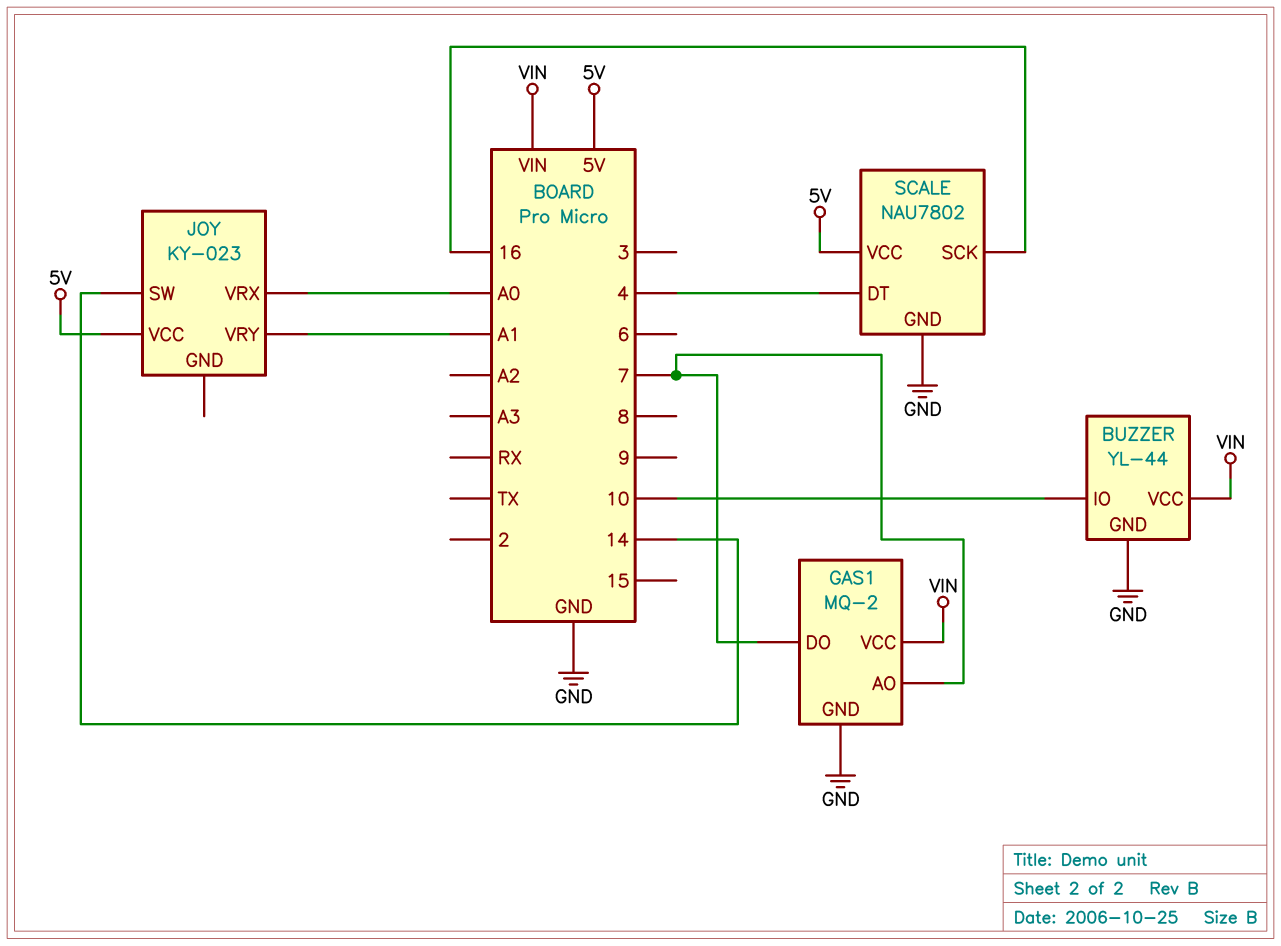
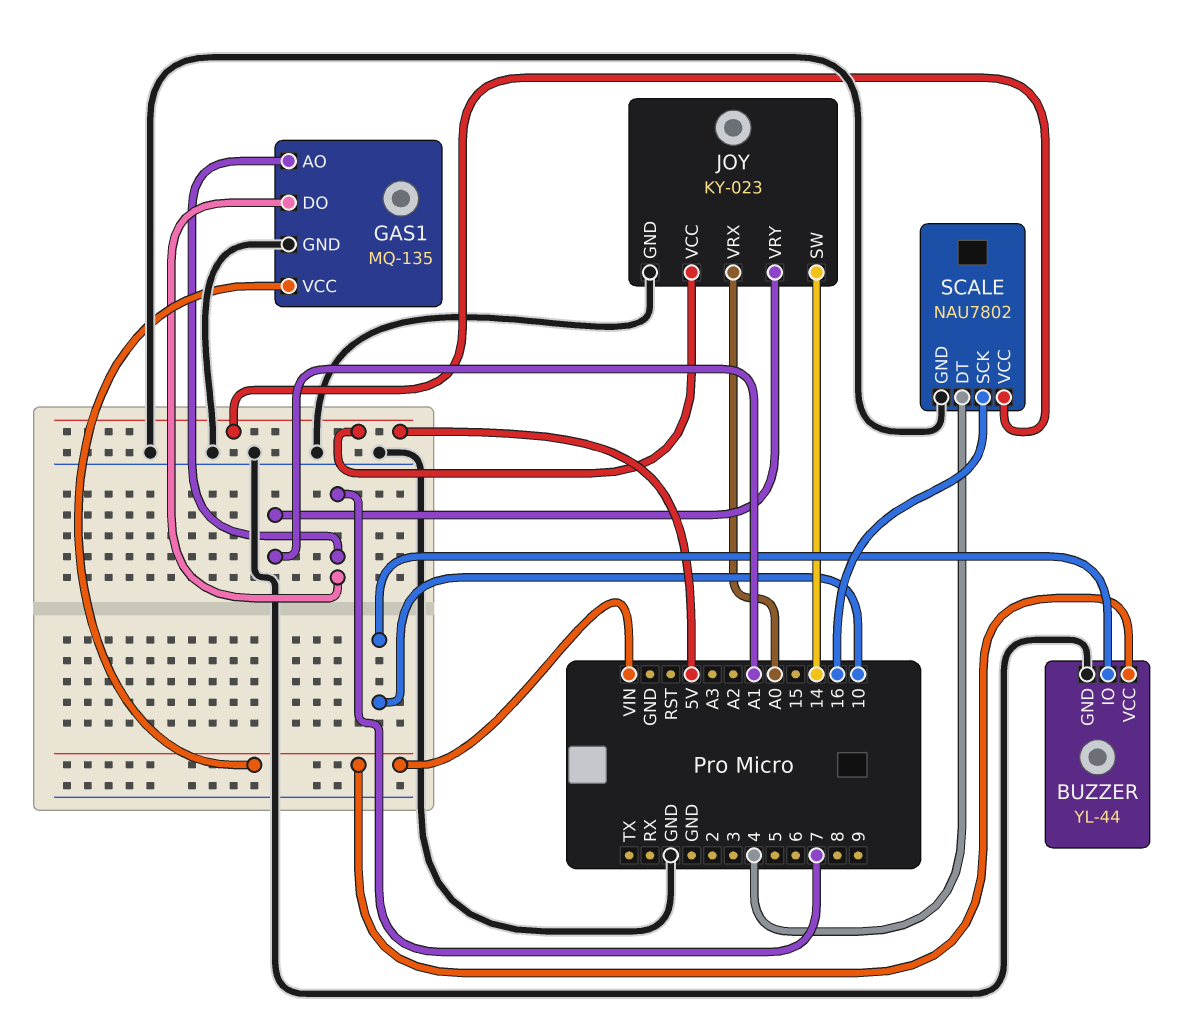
GAS1: MQ-2 -> MQ-135
JOY pin GND: none -> GND

